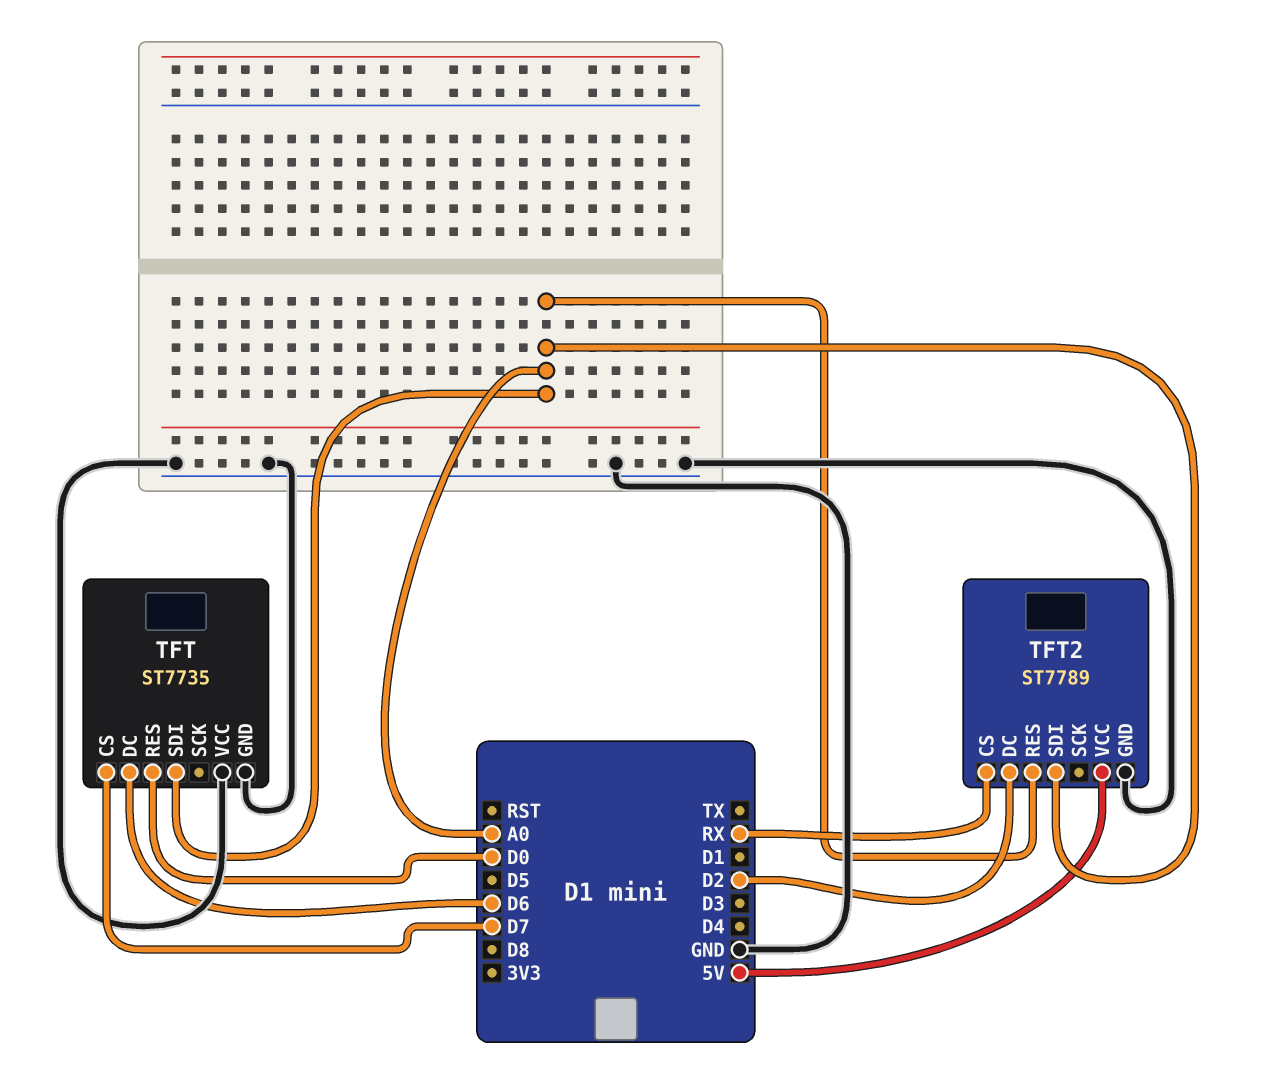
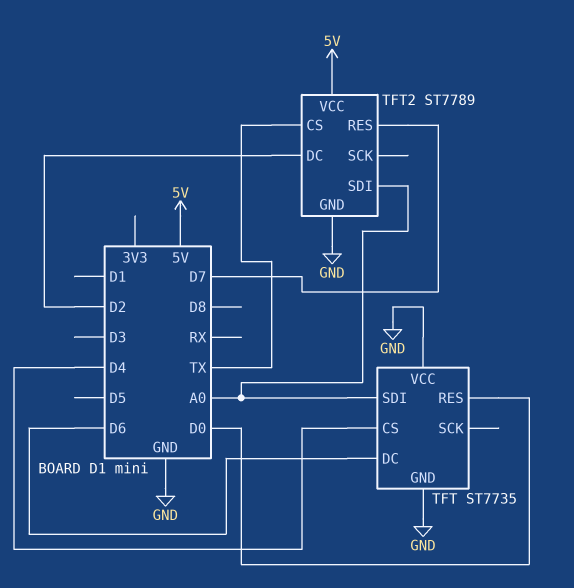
TFT pin CS: D7 -> D4
TFT2 pin CS: RX -> TX
TFT2 pin RES: A0 -> D7

